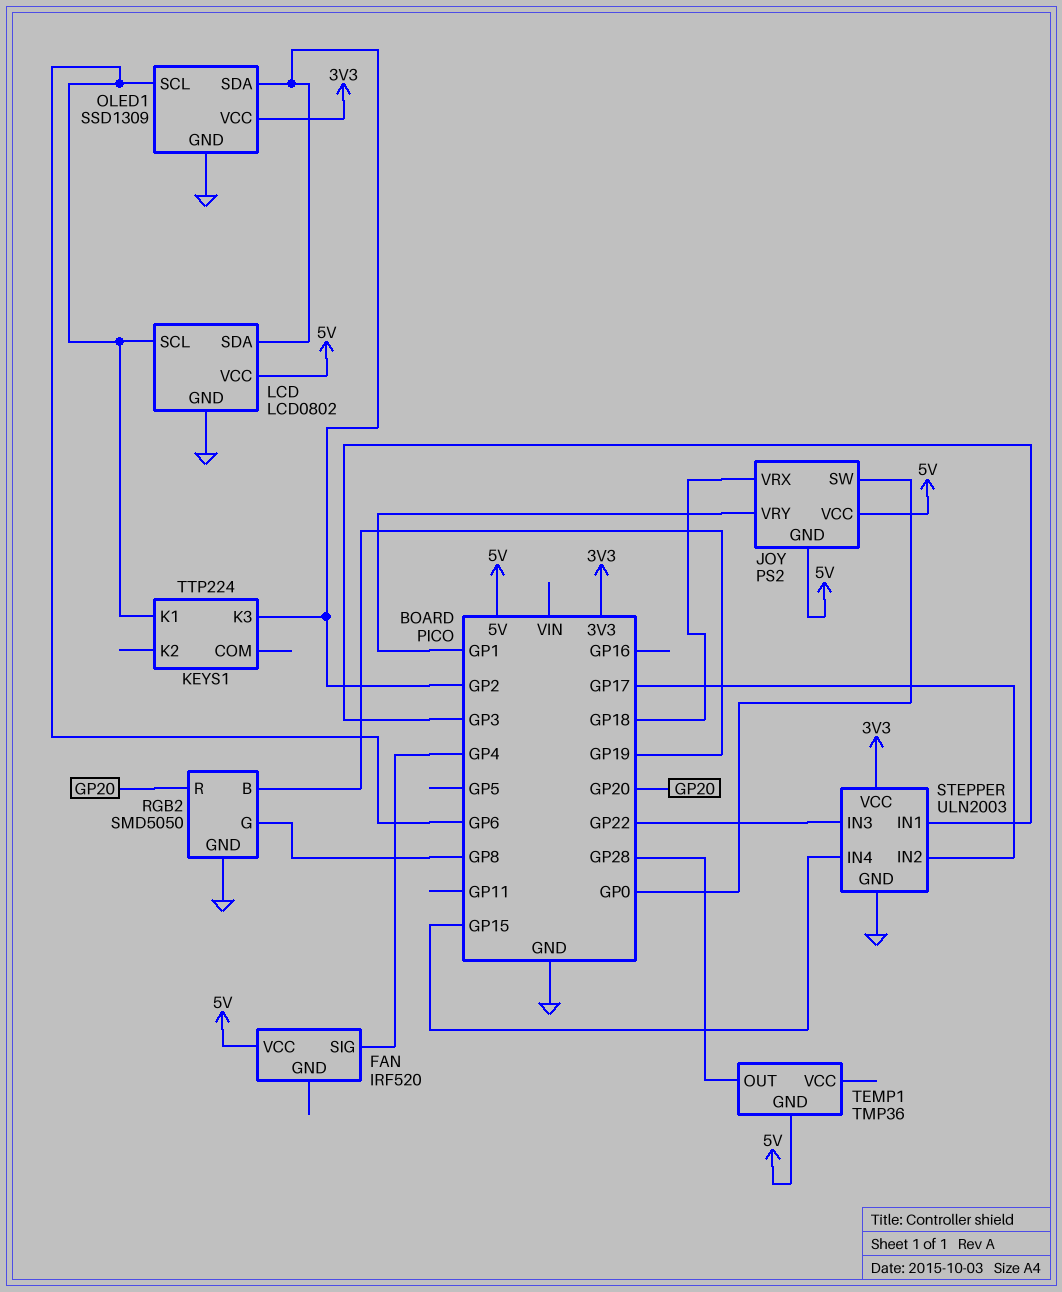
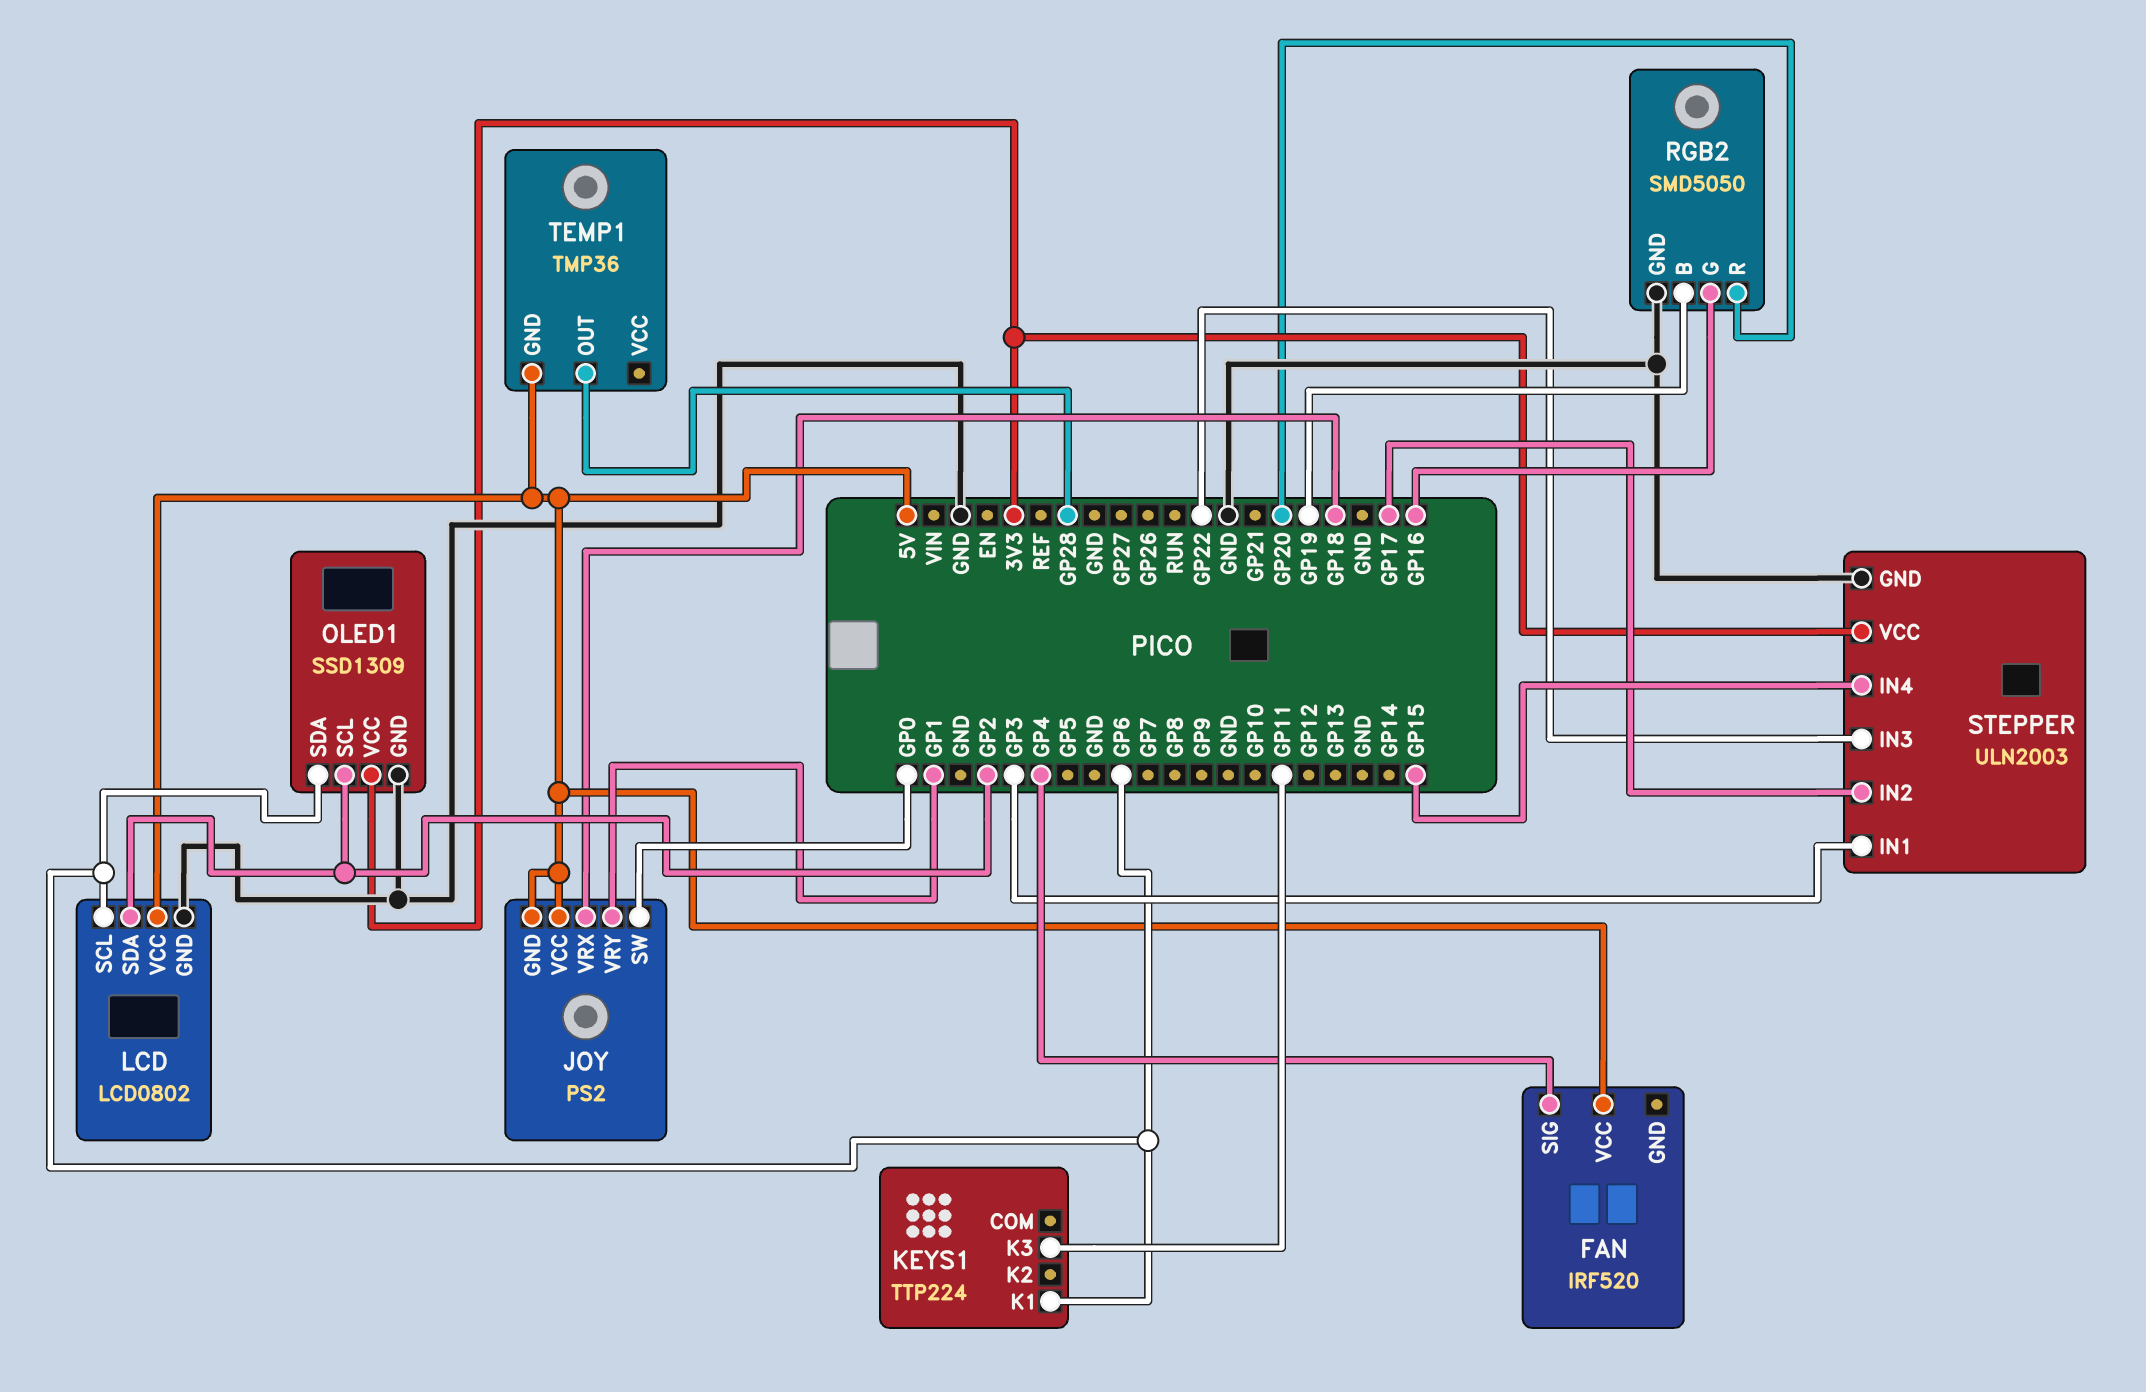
KEYS1 pin K3: GP2 -> GP11
OLED1 pin SCL: GP6 -> GP2
OLED1 pin SDA: GP2 -> GP6
RGB2 pin G: GP8 -> GP16

